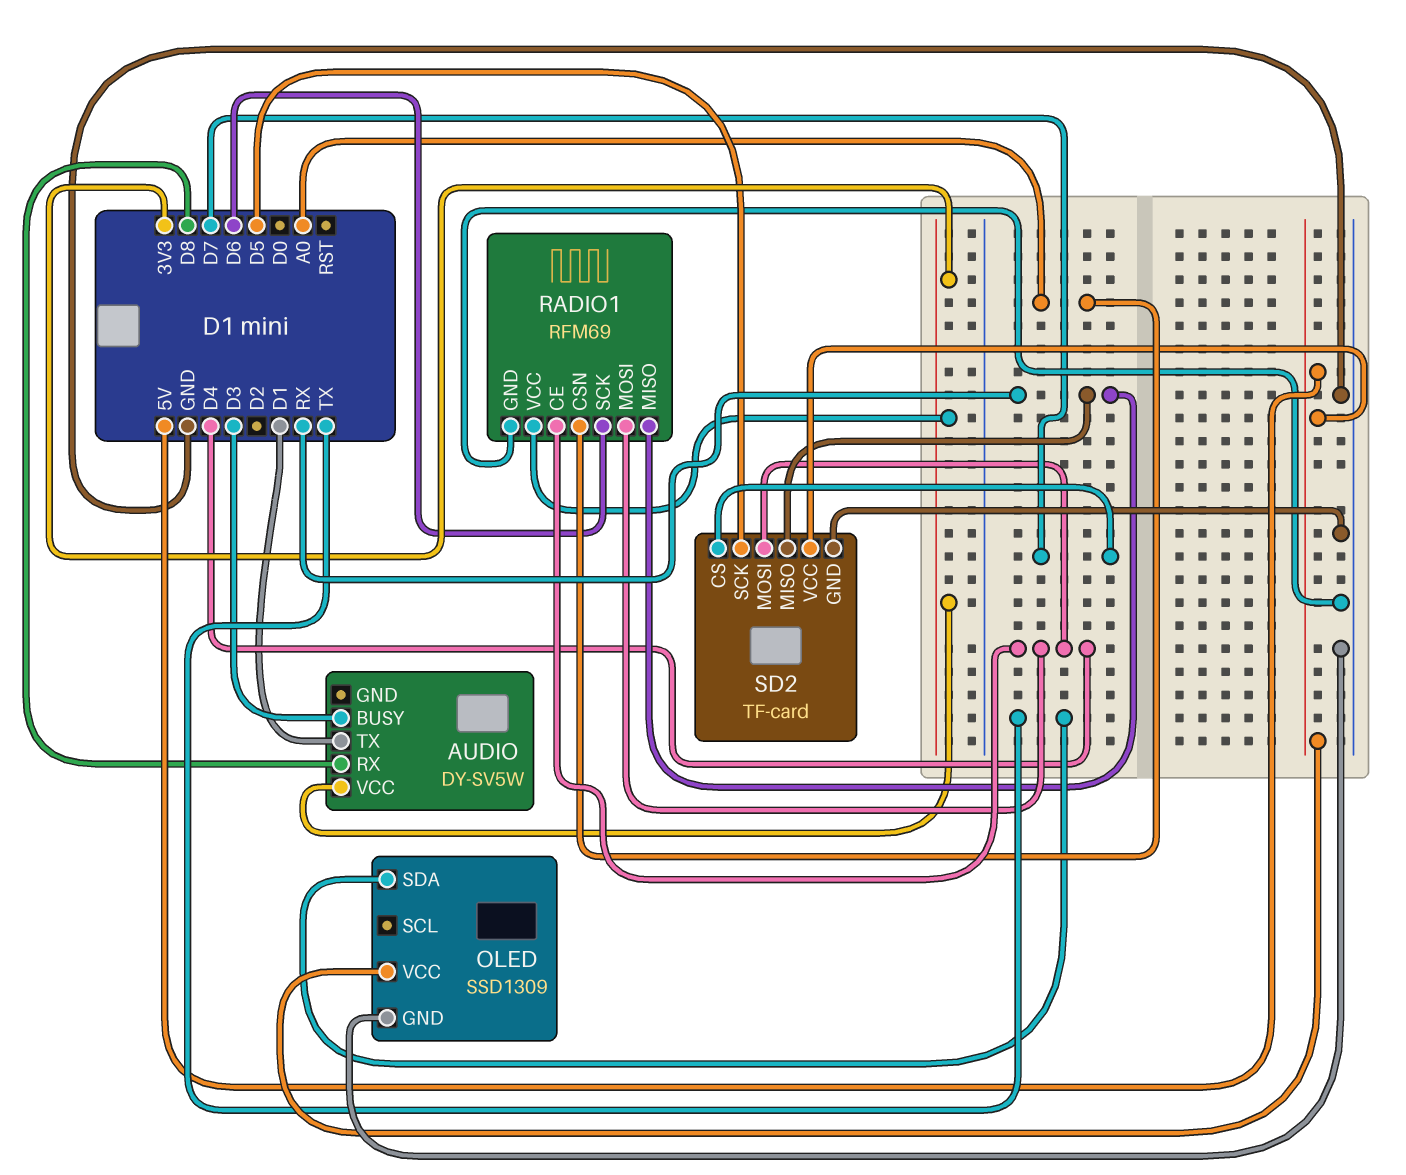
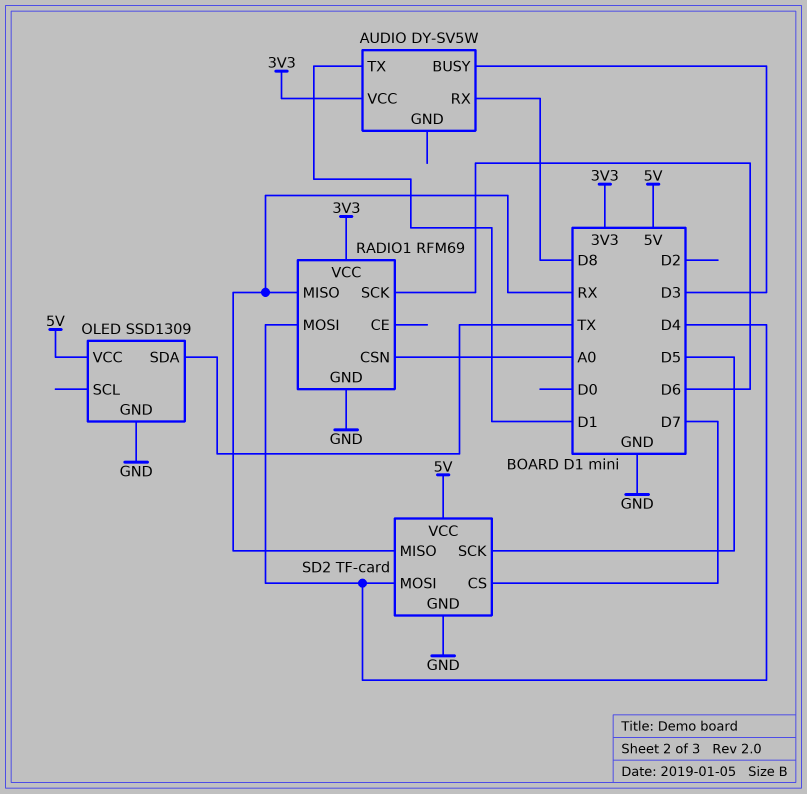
RADIO1 pin CE: D4 -> none

